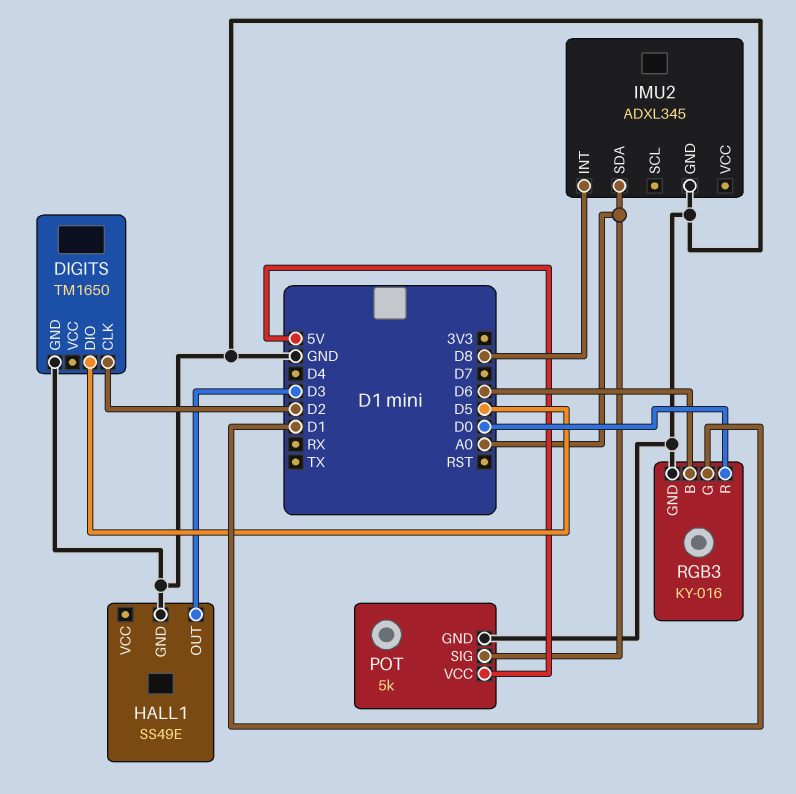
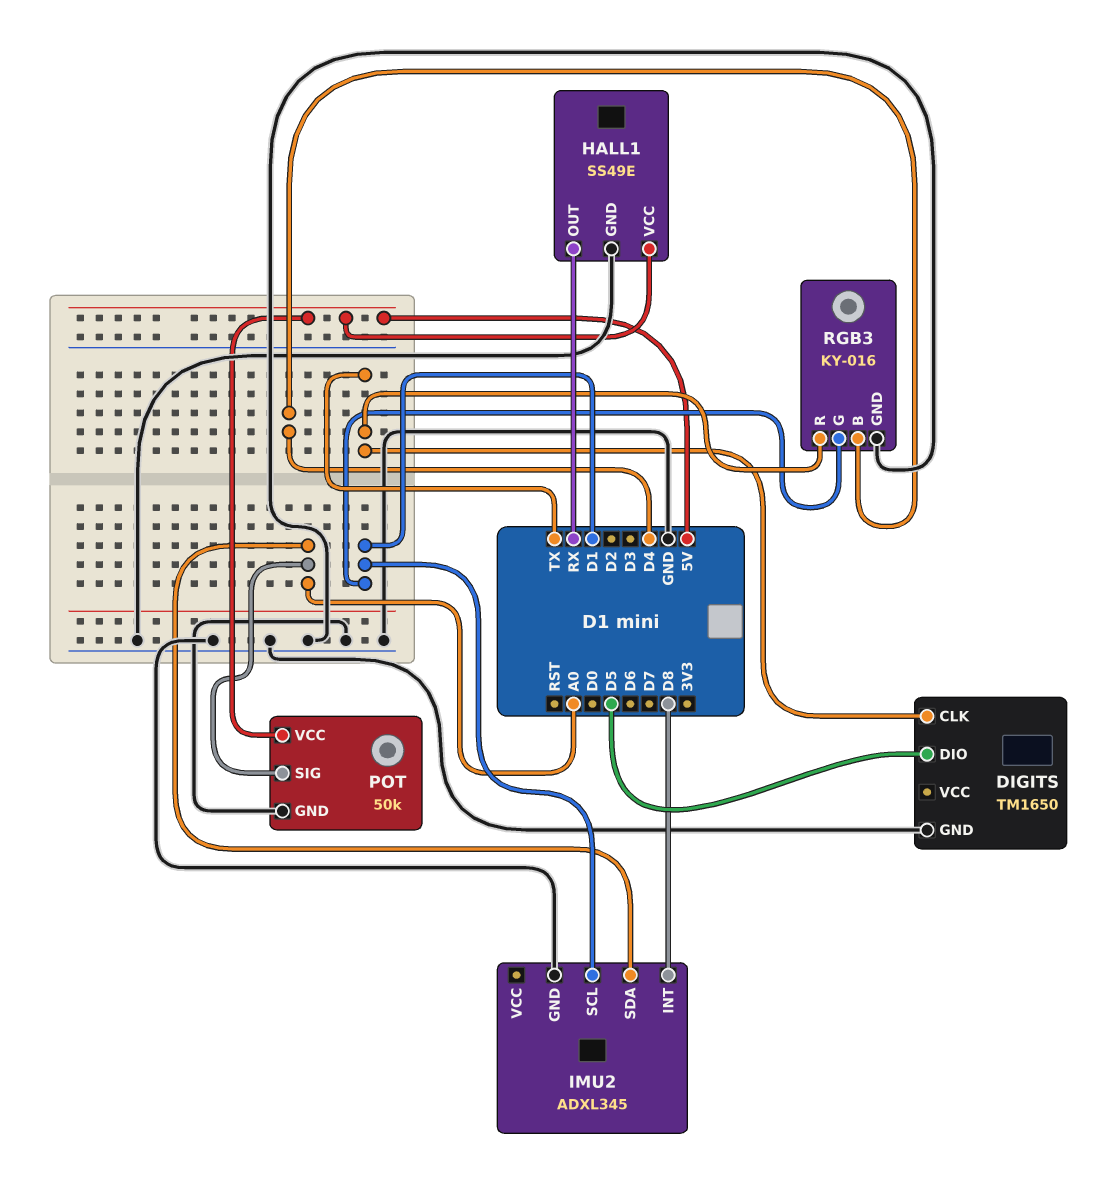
DIGITS pin CLK: D2 -> TX
HALL1 pin OUT: D3 -> RX
HALL1 pin VCC: none -> 5V
IMU2 pin SCL: none -> D1
POT: 5k -> 50k
RGB3 pin B: D6 -> D4
RGB3 pin R: D0 -> TX

